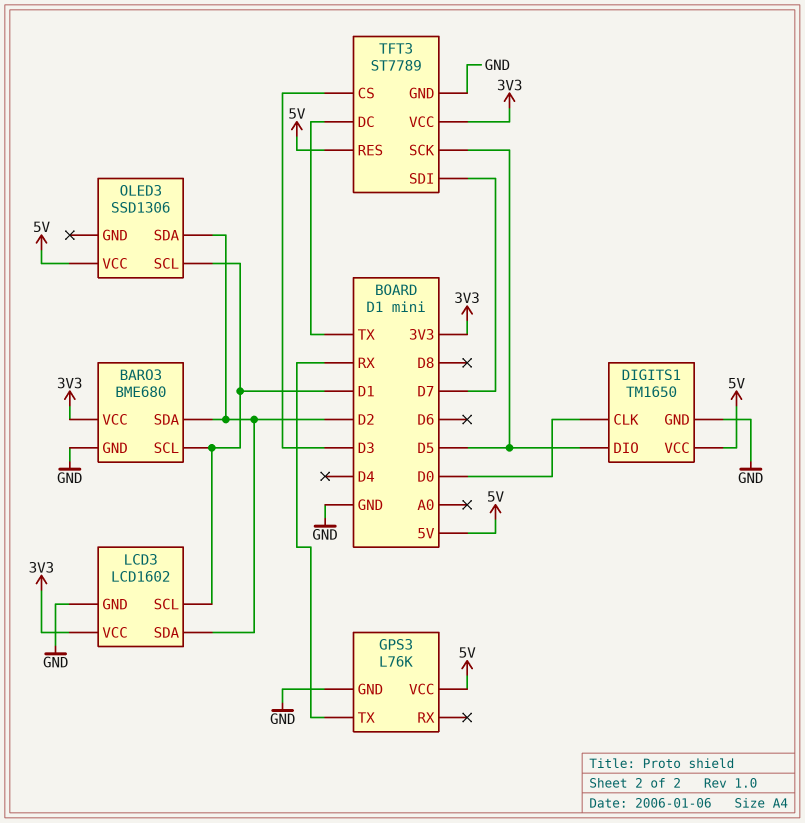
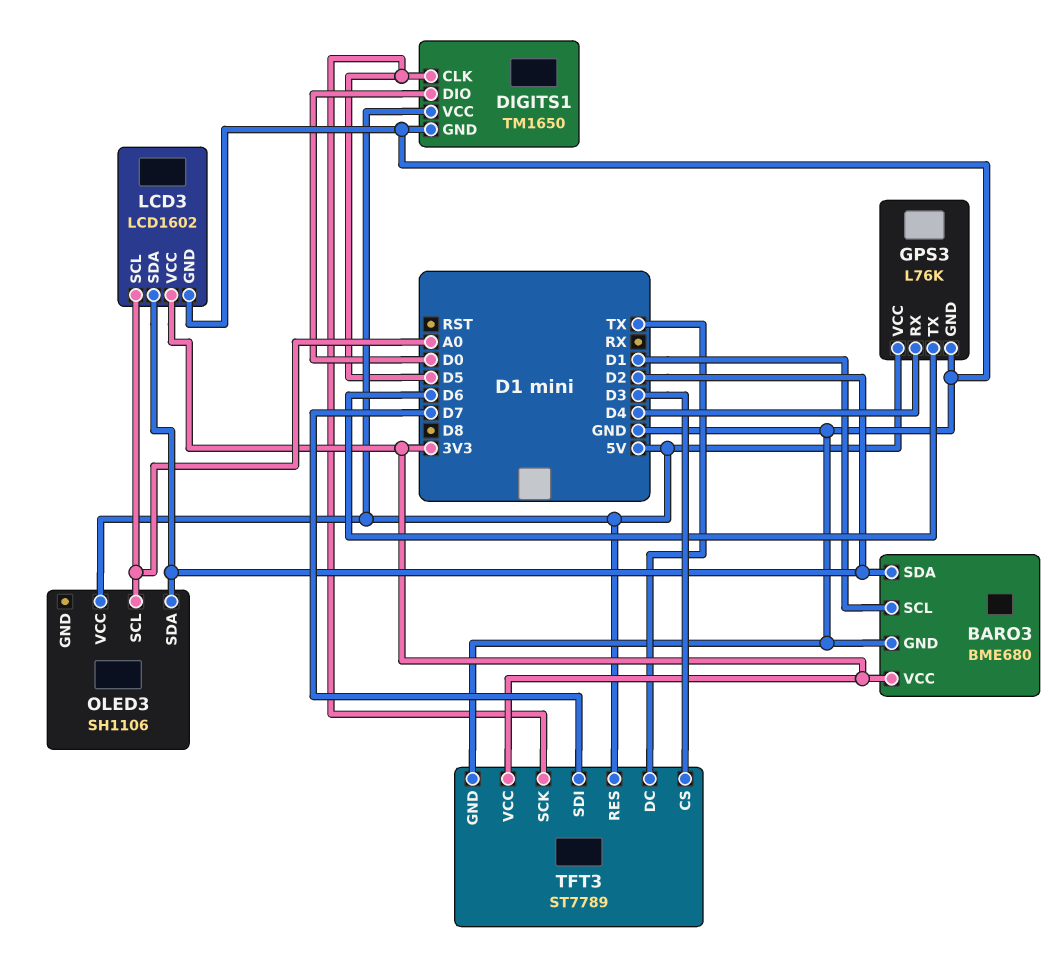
DIGITS1 pin CLK: D0 -> D5
DIGITS1 pin DIO: D5 -> D0
GPS3 pin RX: none -> D4
GPS3 pin TX: RX -> D6
LCD3 pin SCL: D1 -> A0
OLED3: SSD1306 -> SH1106
OLED3 pin SCL: D1 -> A0

